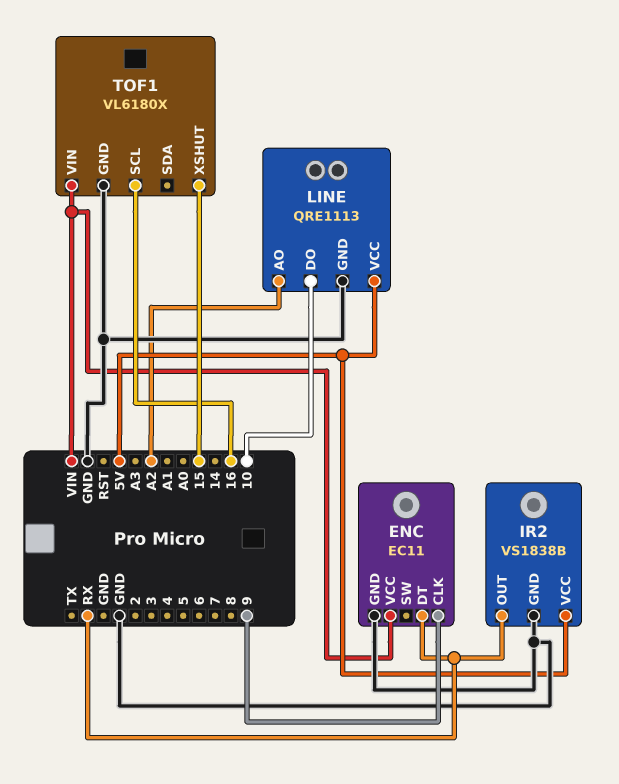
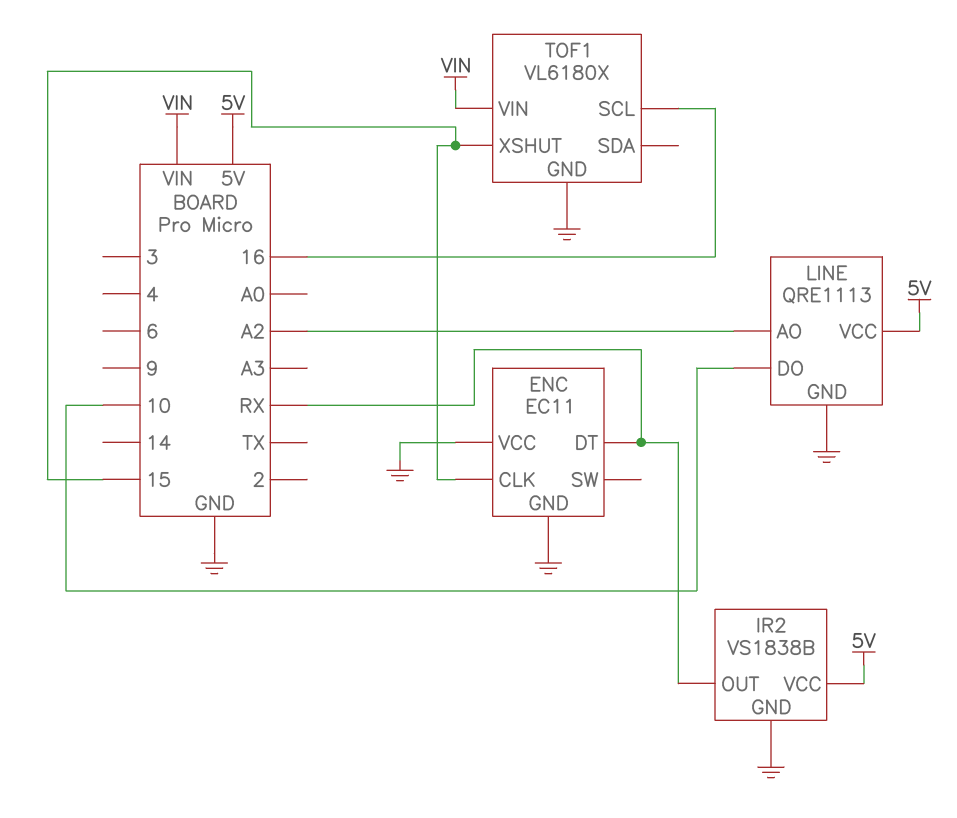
ENC pin CLK: 9 -> 15
ENC pin VCC: VIN -> GND

